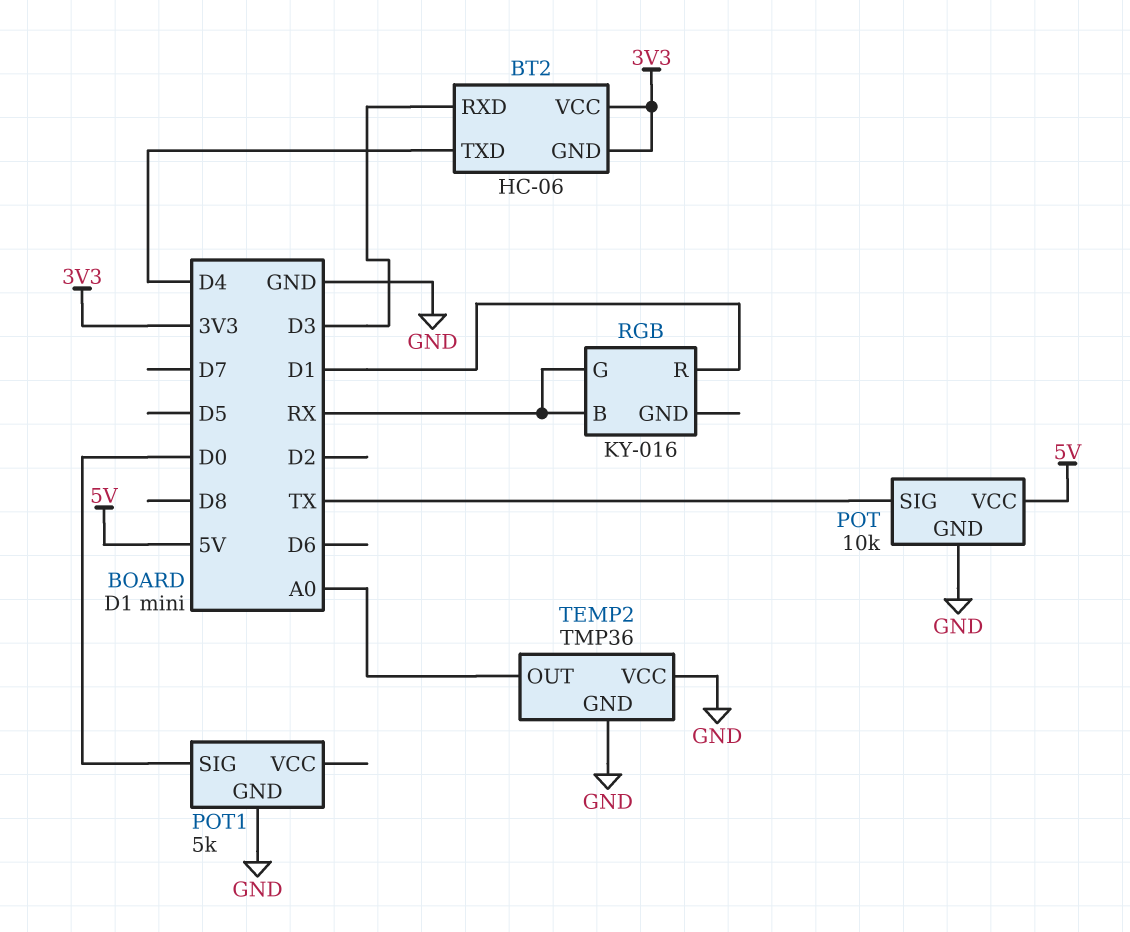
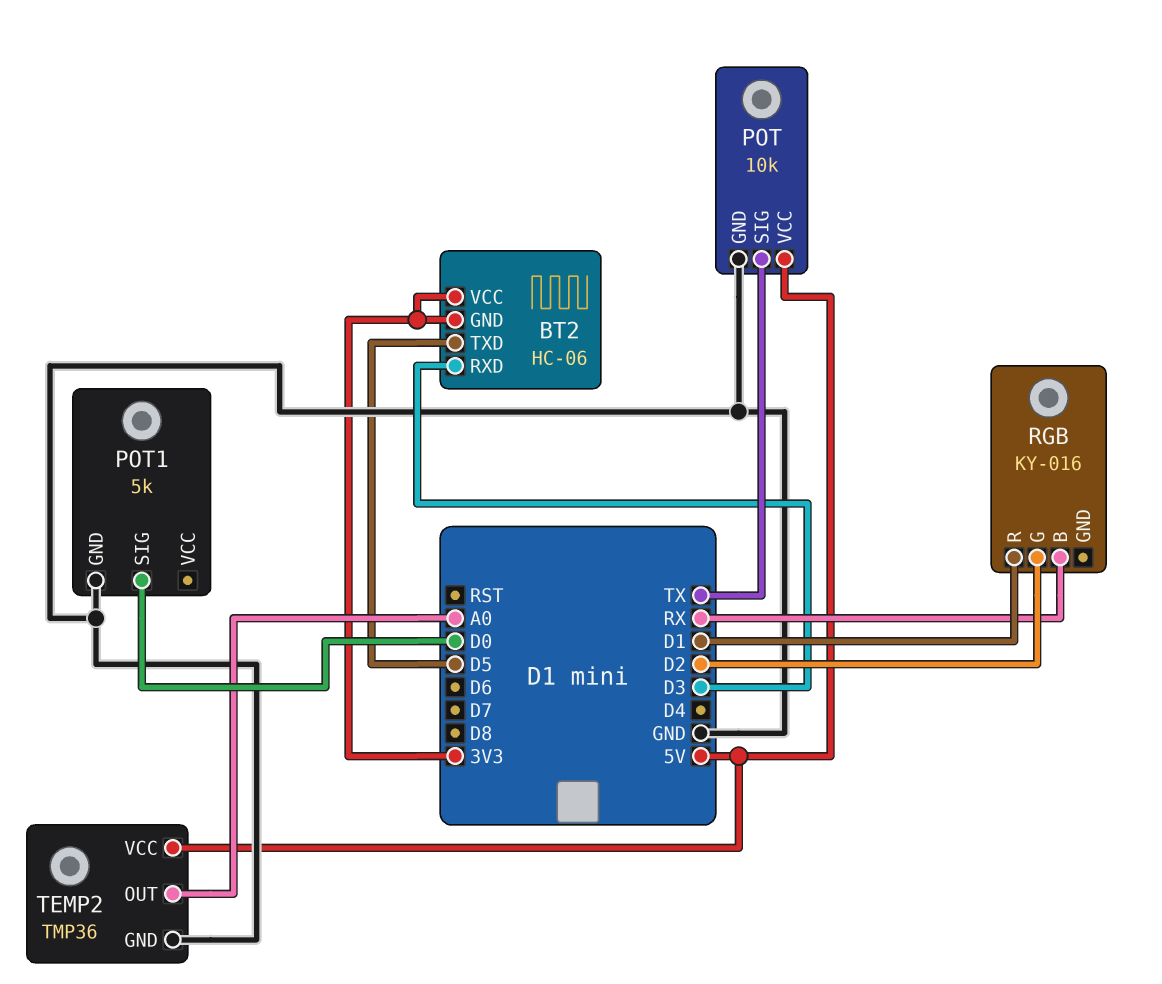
BT2 pin TXD: D4 -> D5
RGB pin G: RX -> D2
TEMP2 pin VCC: GND -> 5V

